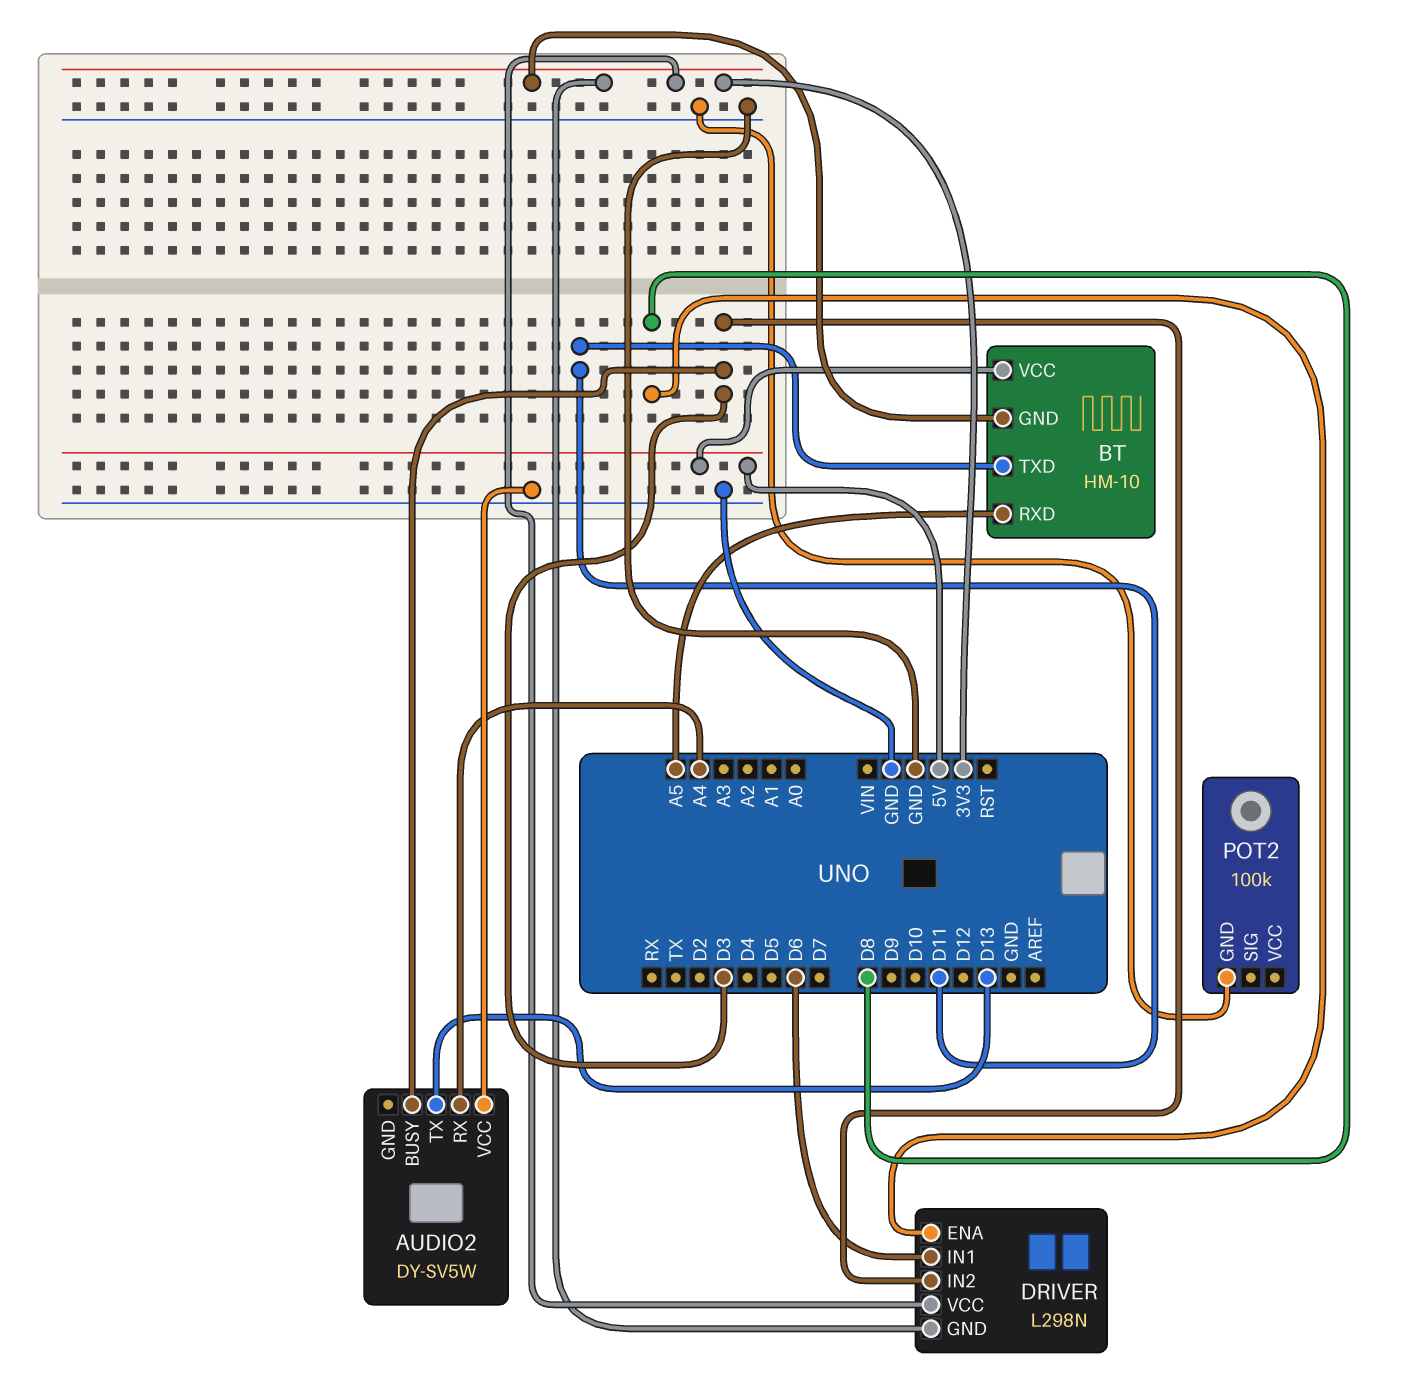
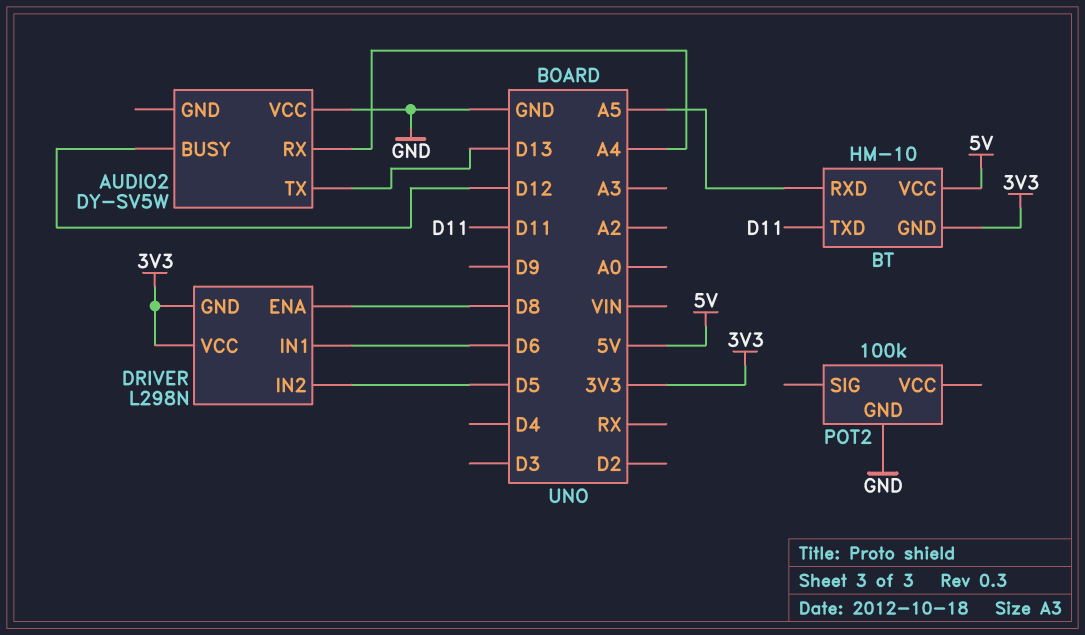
AUDIO2 pin BUSY: D3 -> D12
DRIVER pin IN2: D3 -> D5

